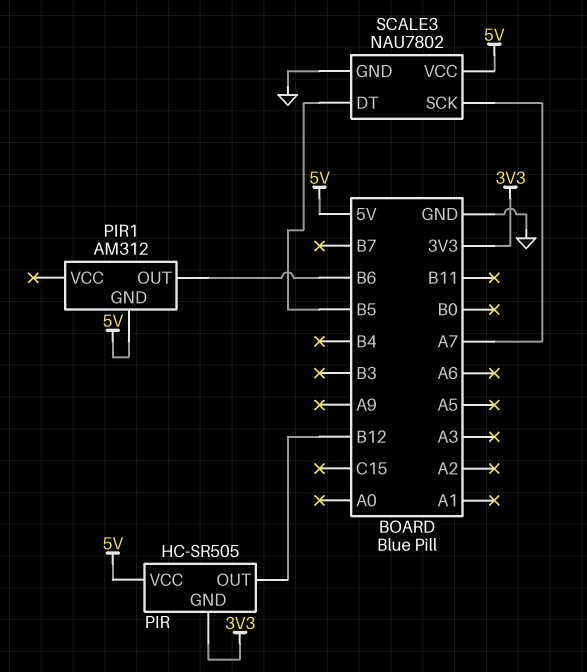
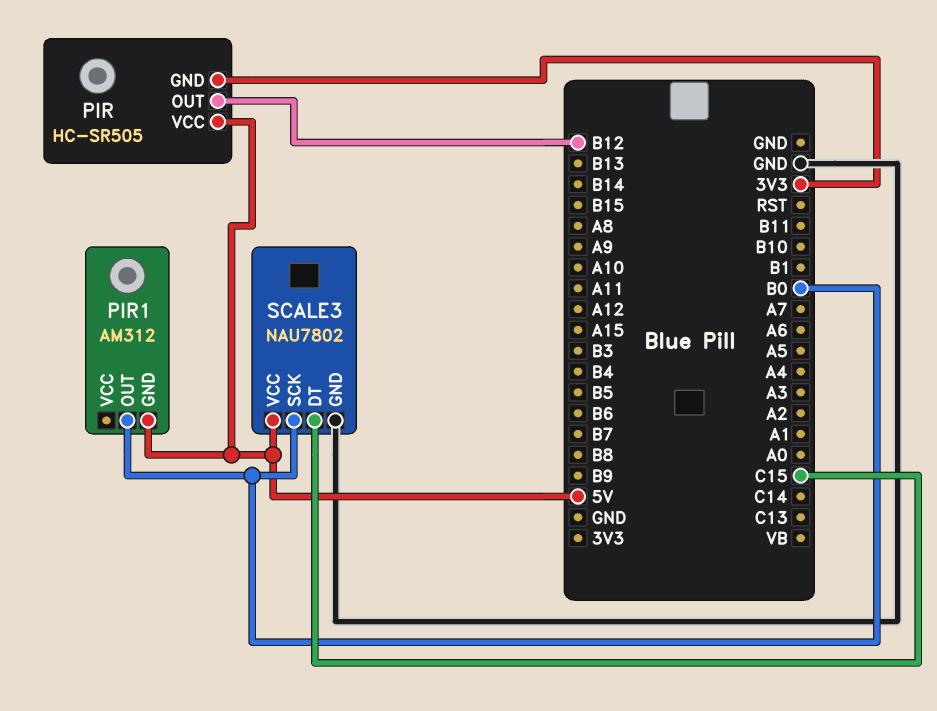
PIR1 pin OUT: B6 -> B0
SCALE3 pin DT: B5 -> C15
SCALE3 pin SCK: A7 -> B0

